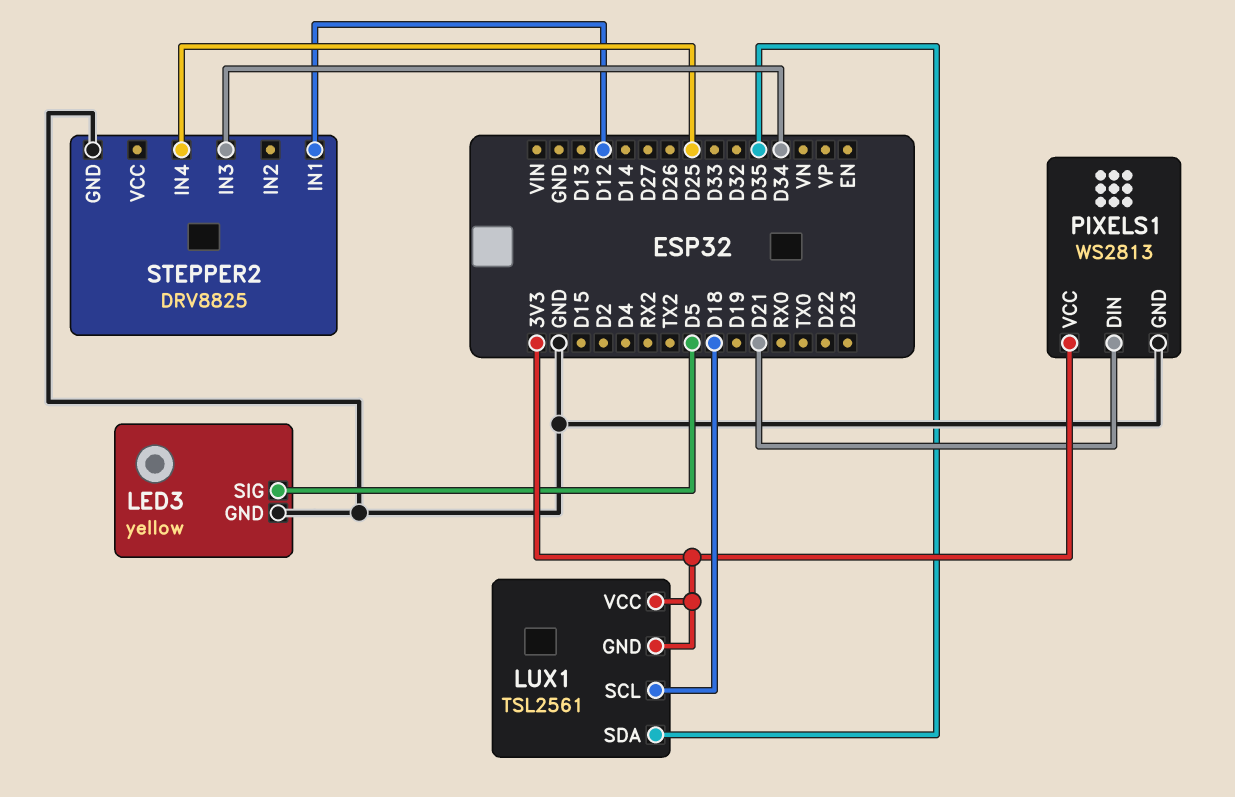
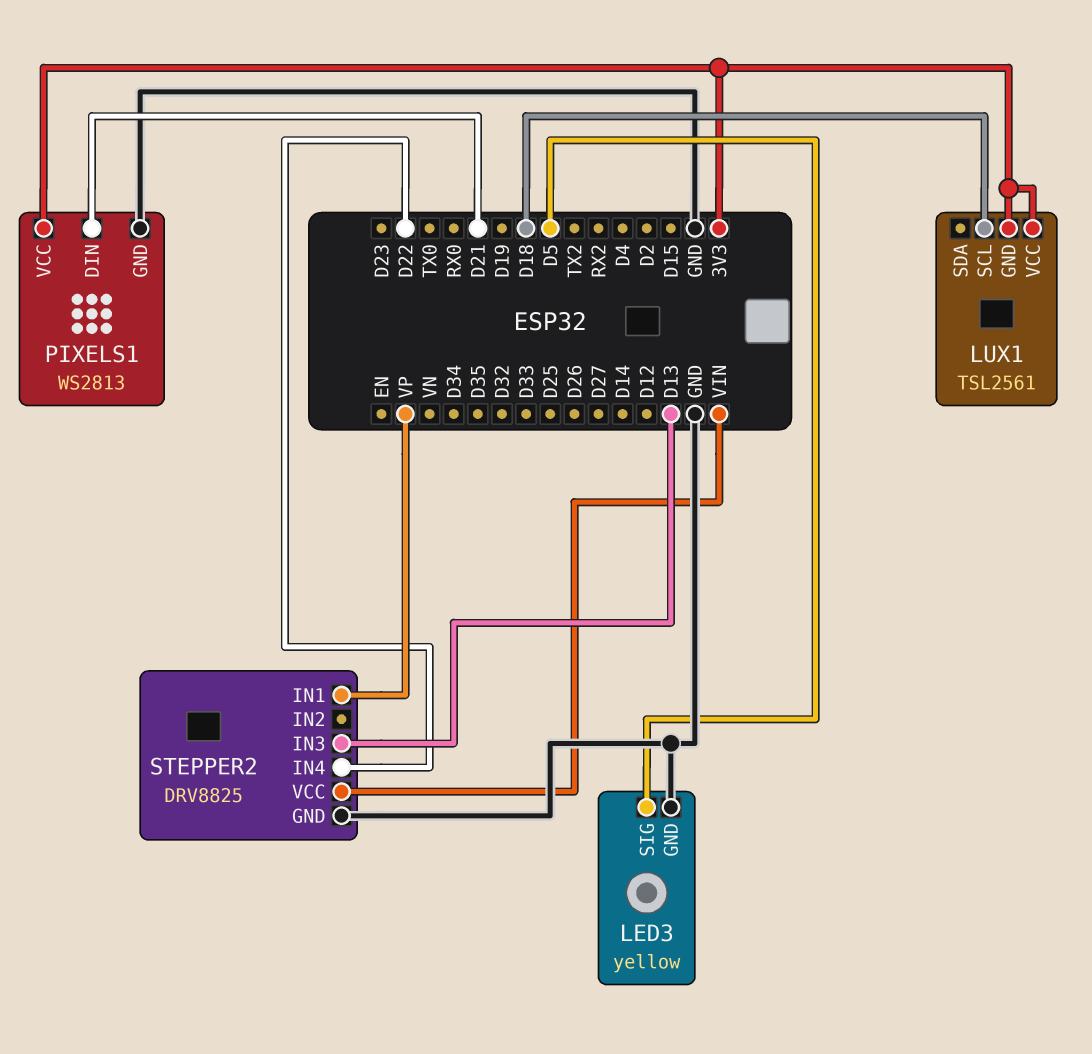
LUX1 pin SDA: D35 -> none
STEPPER2 pin IN1: D12 -> VP
STEPPER2 pin IN3: D34 -> D13
STEPPER2 pin IN4: D25 -> D22
STEPPER2 pin VCC: none -> VIN

